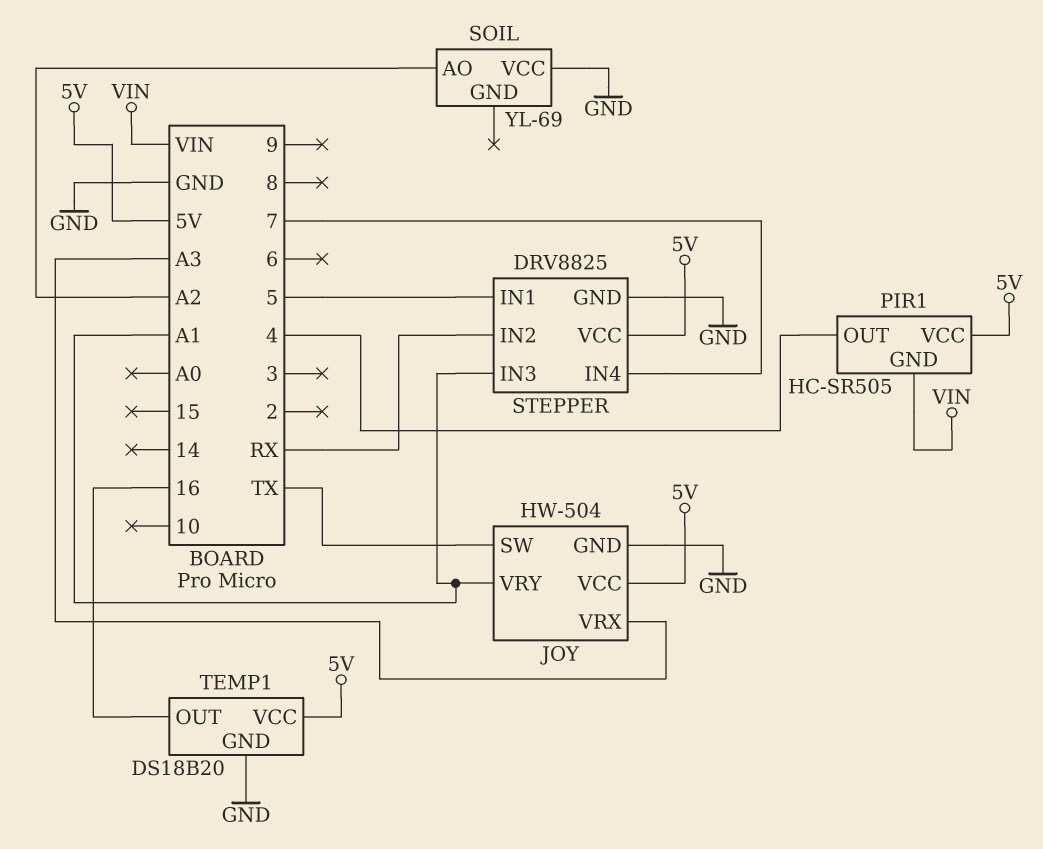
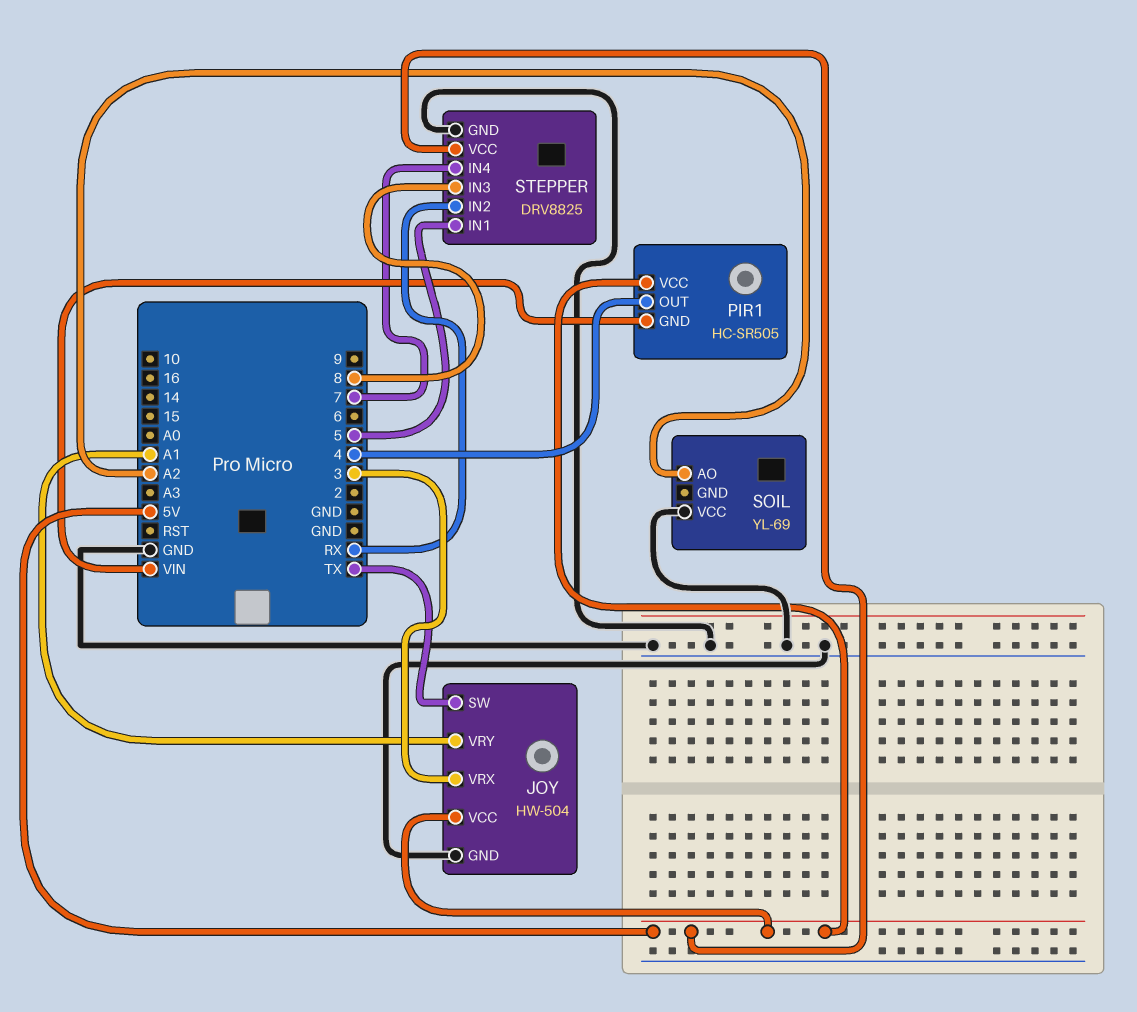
JOY pin VRX: A3 -> 3
STEPPER pin IN3: A1 -> 8
TEMP1: DS18B20 -> none
TEMP1 pin GND: GND -> none
TEMP1 pin OUT: 16 -> none
TEMP1 pin VCC: 5V -> none

